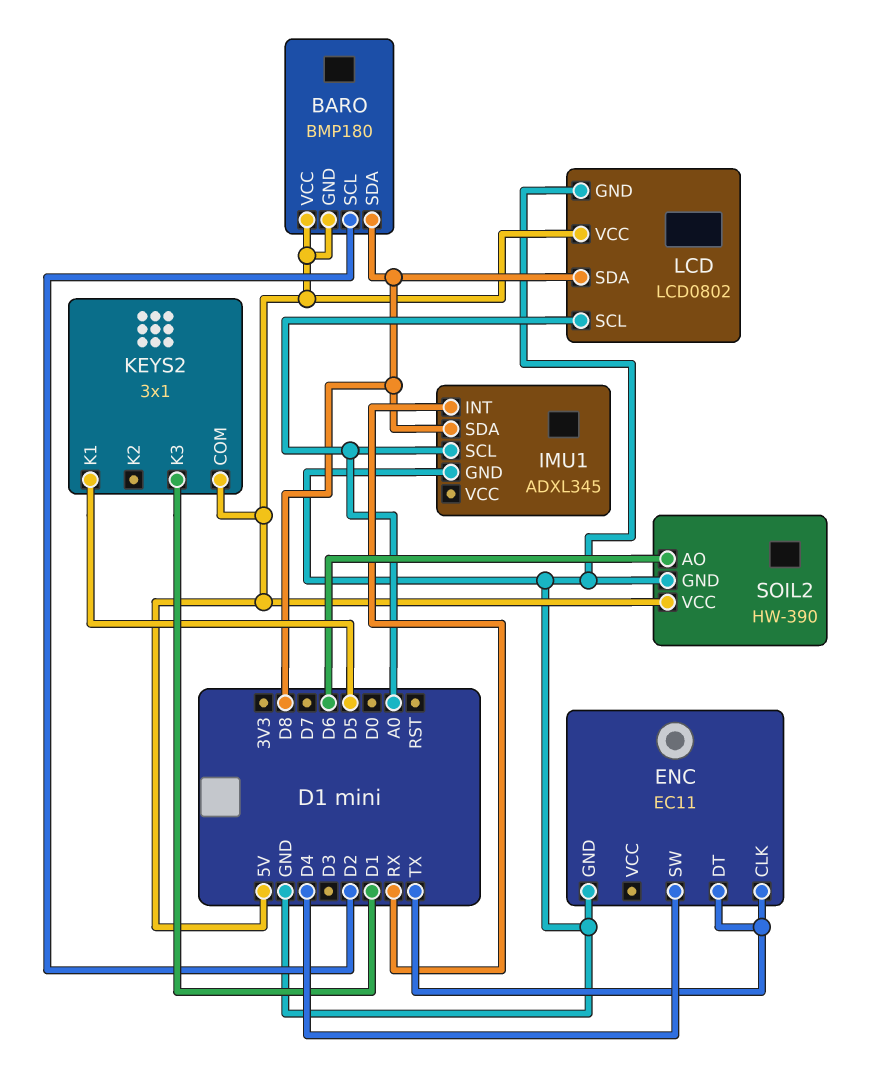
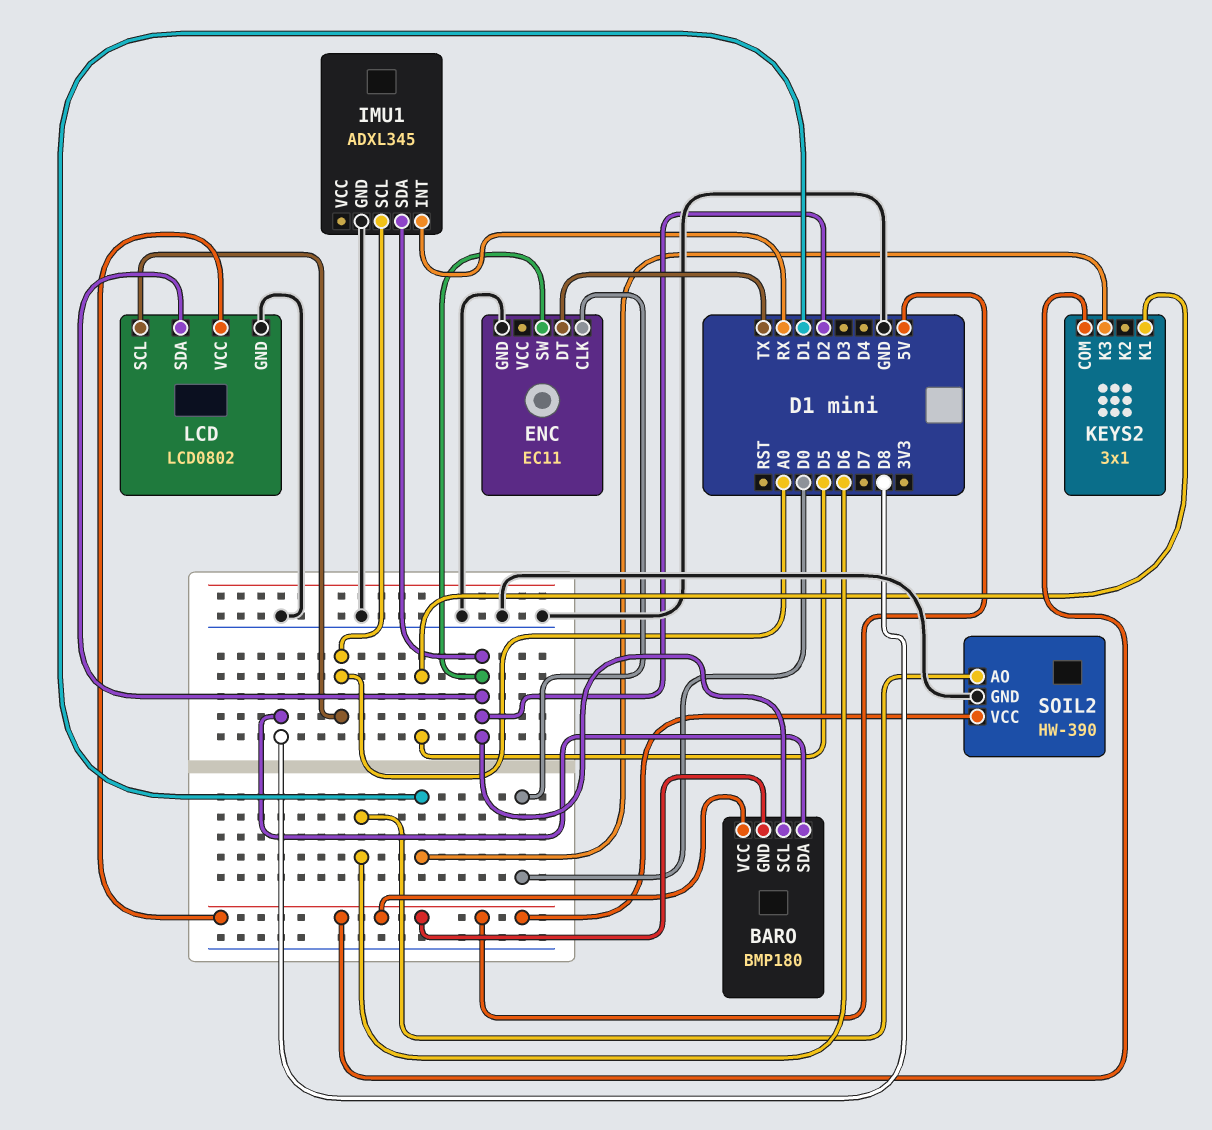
ENC pin CLK: TX -> D0
ENC pin SW: D4 -> D2
IMU1 pin SDA: D8 -> D2
LCD pin SDA: D8 -> D2

